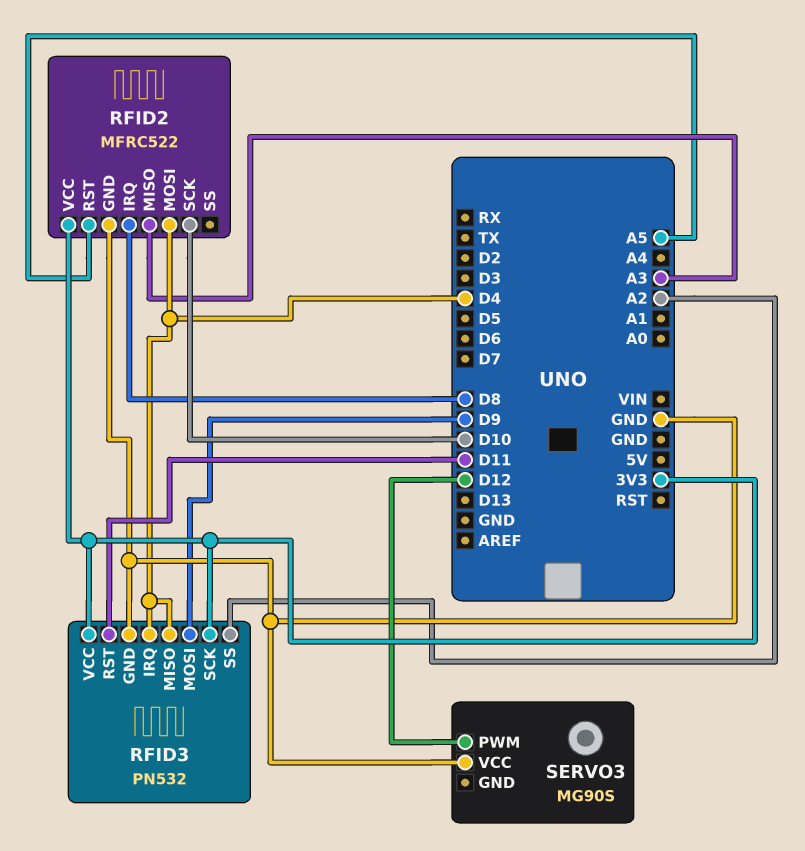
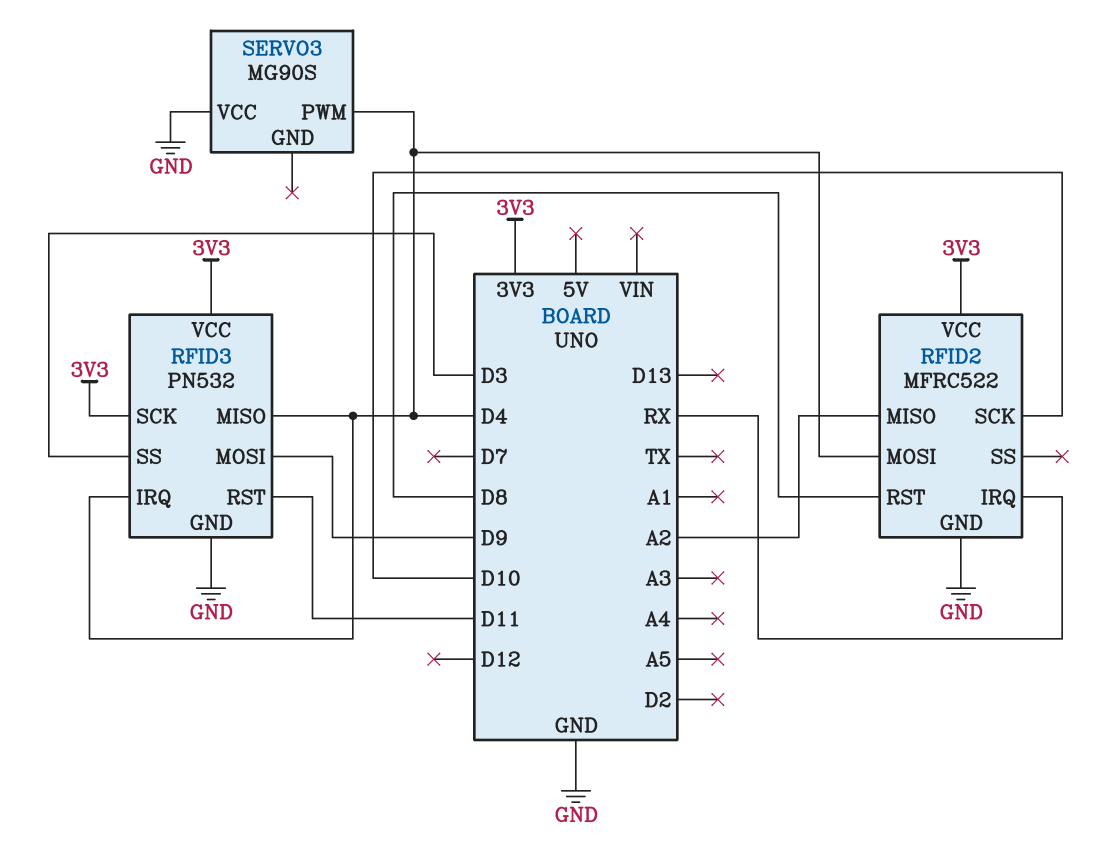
RFID2 pin IRQ: D8 -> RX
RFID2 pin MISO: A3 -> A2
RFID2 pin RST: A5 -> D8
RFID3 pin SS: A2 -> D3
SERVO3 pin PWM: D12 -> D4

